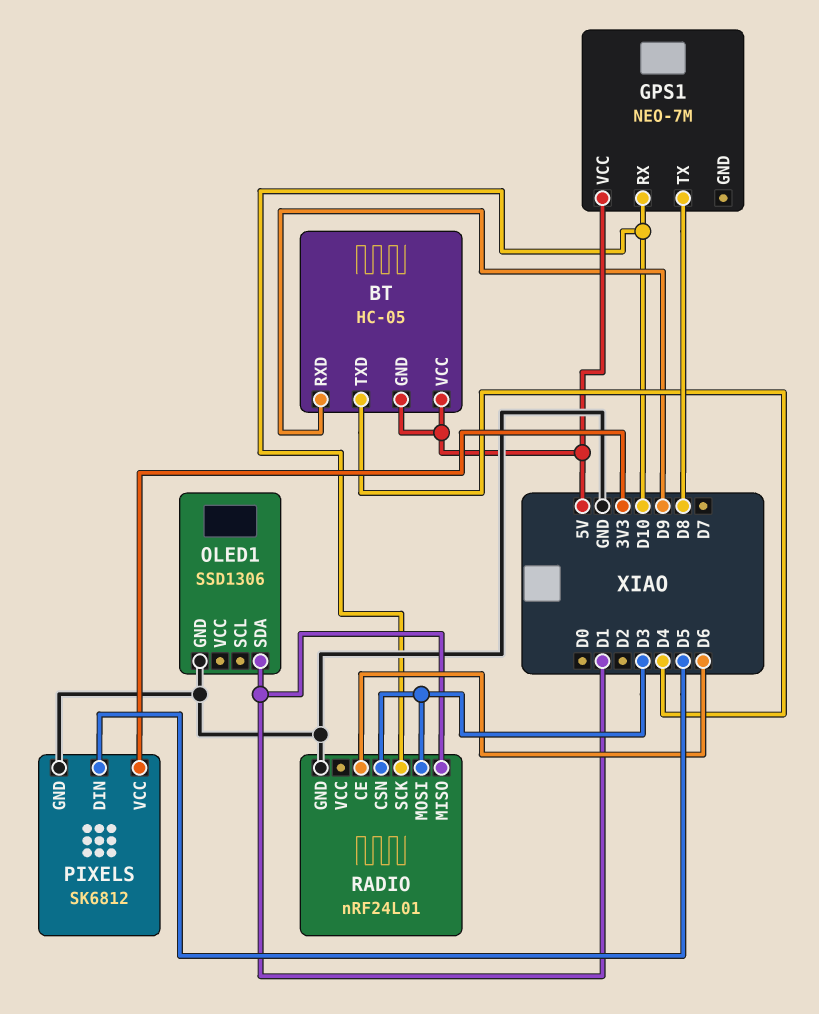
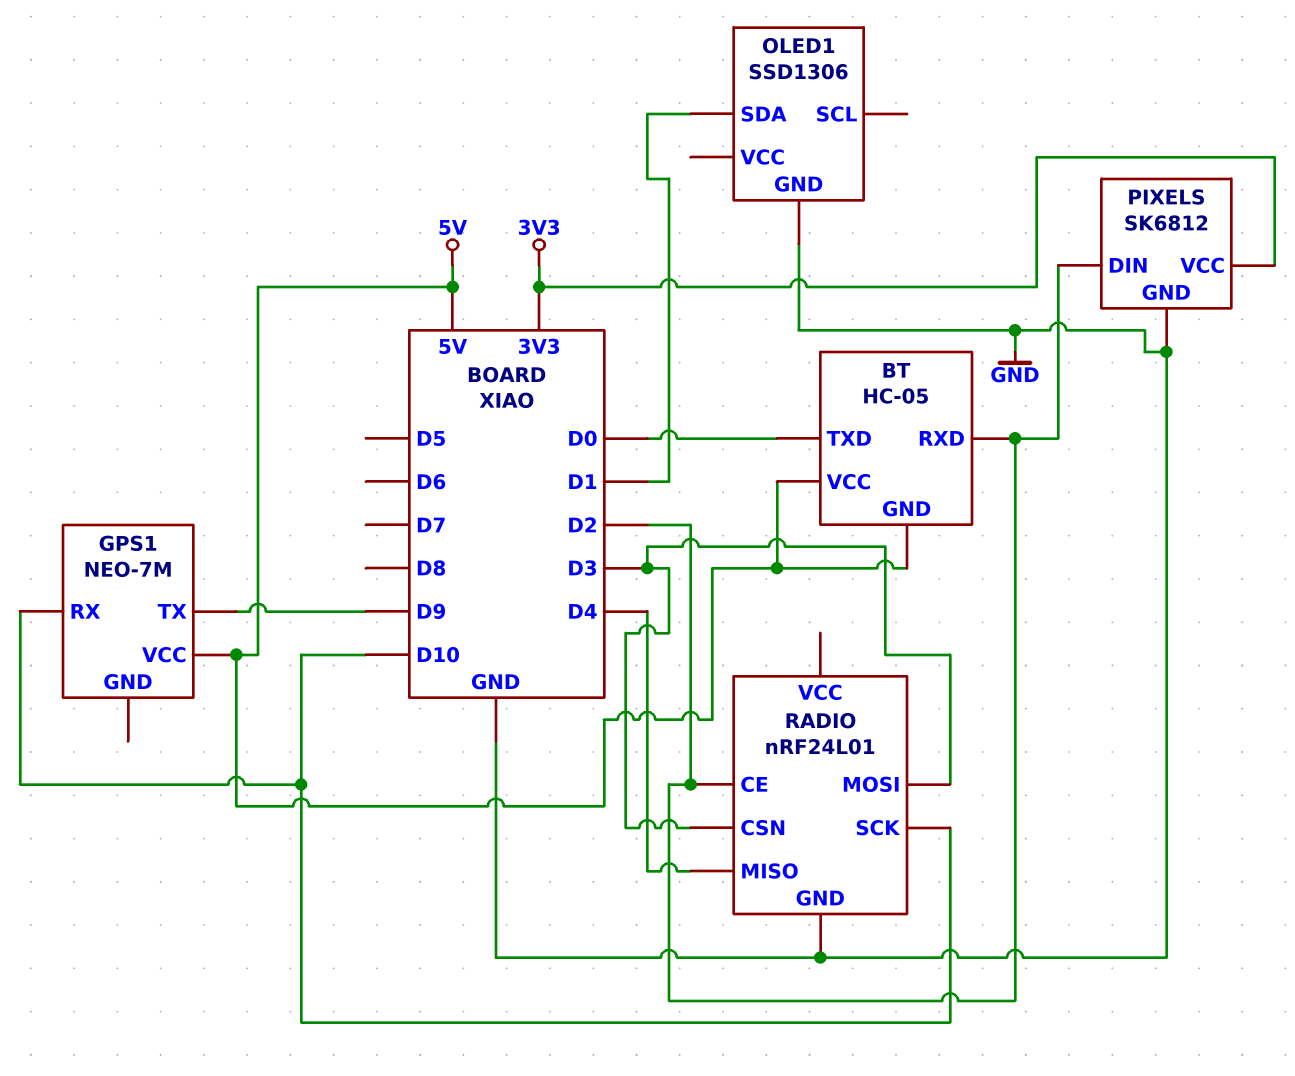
BT pin RXD: D9 -> D2
BT pin TXD: D4 -> D0
GPS1 pin TX: D8 -> D9
PIXELS pin DIN: D5 -> D2
RADIO pin CE: D6 -> D2
RADIO pin MISO: D1 -> D4

